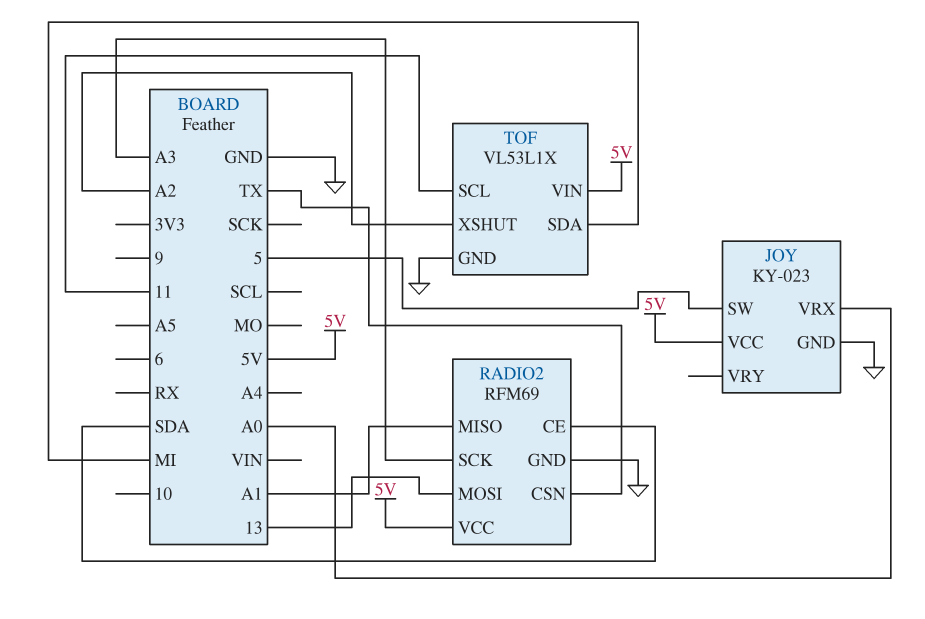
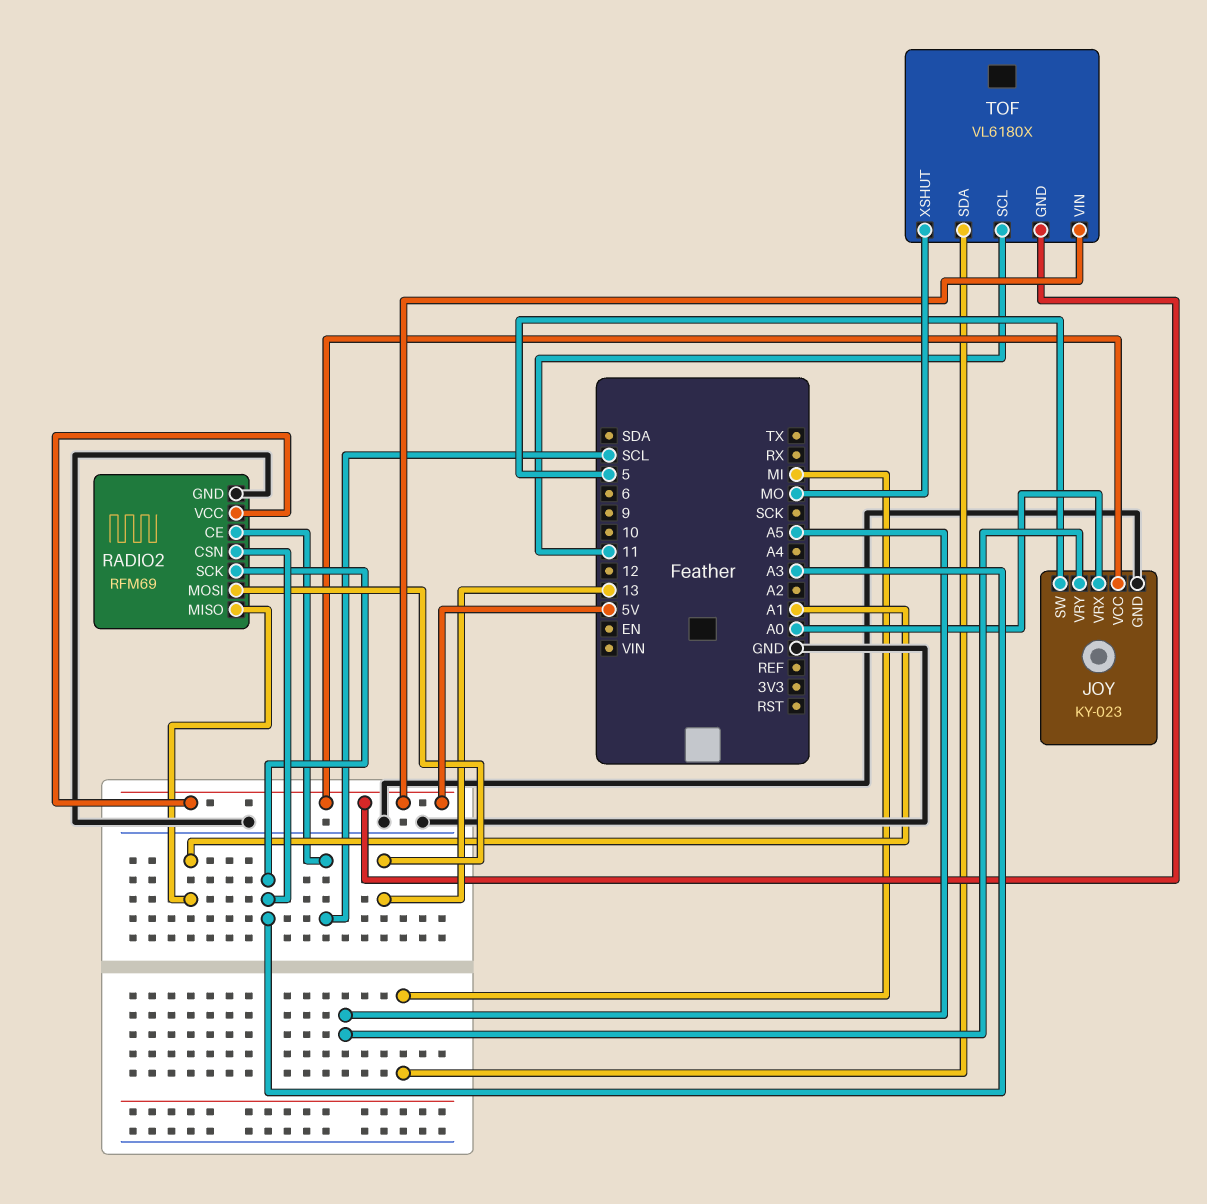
JOY pin VRY: none -> A5
RADIO2 pin CE: SDA -> SCL
RADIO2 pin CSN: TX -> A3
TOF: VL53L1X -> VL6180X
TOF pin GND: GND -> 5V
TOF pin XSHUT: A2 -> MO

